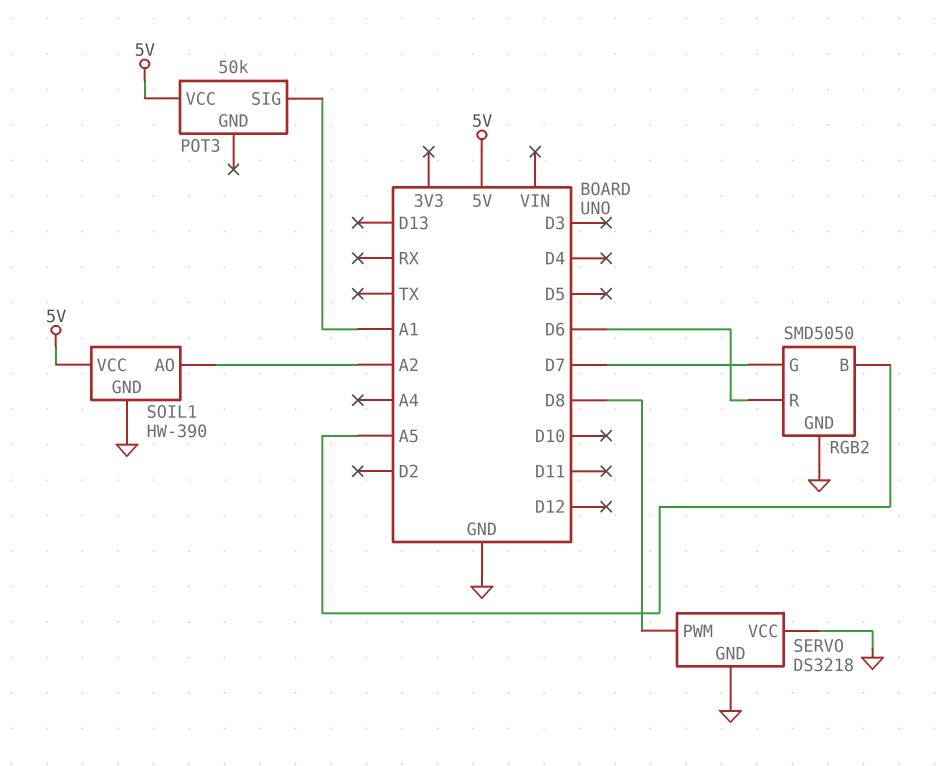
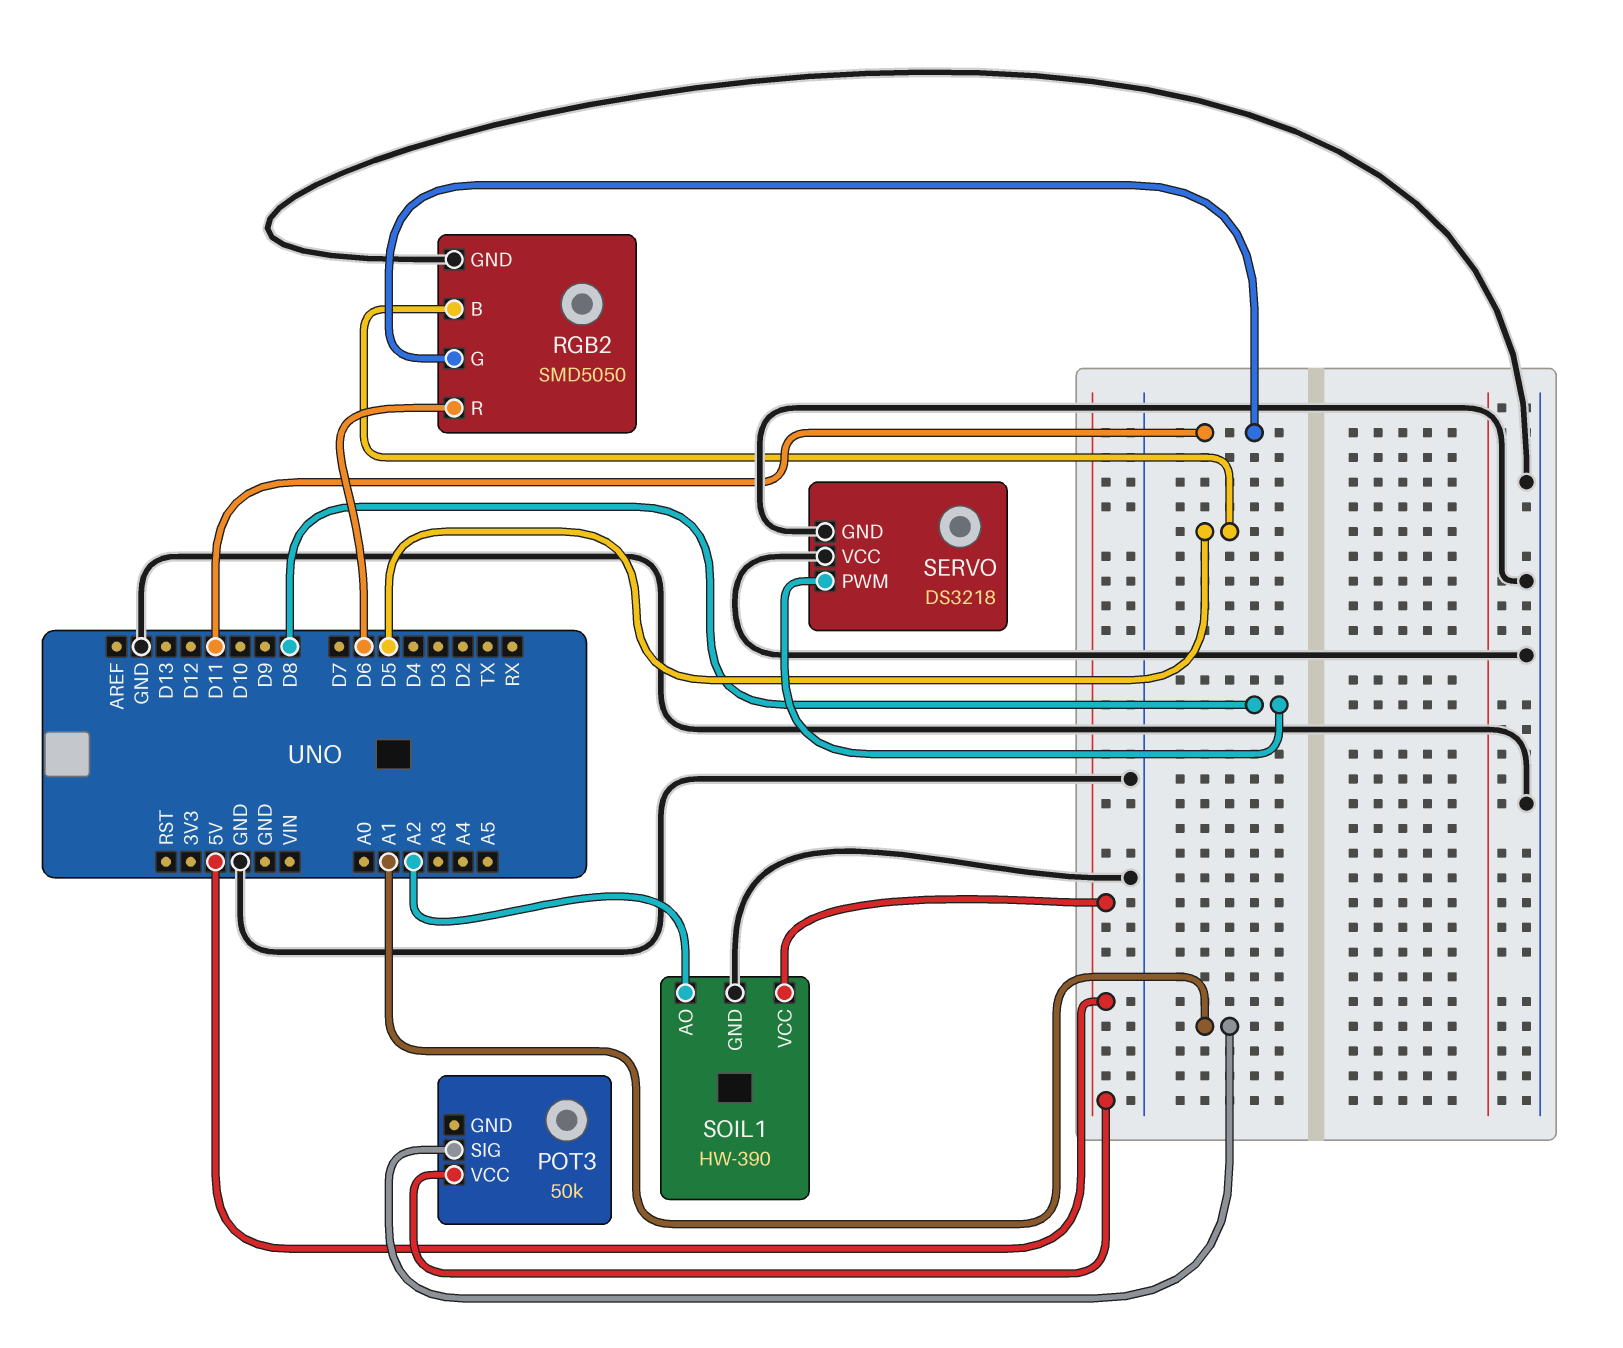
RGB2 pin B: A5 -> D5
RGB2 pin G: D7 -> D11

